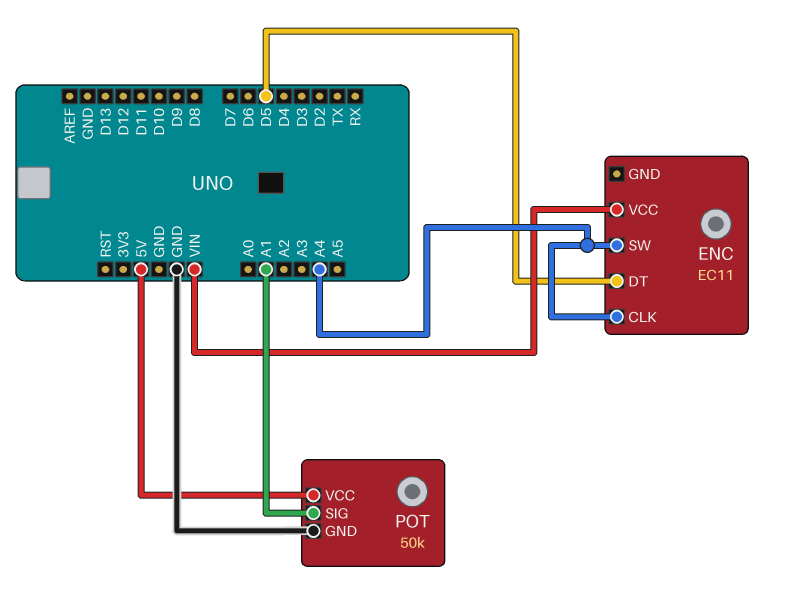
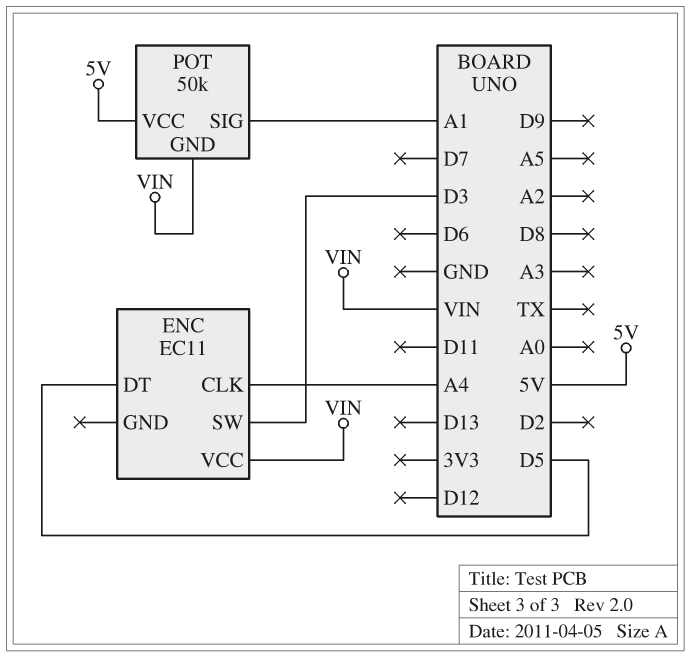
ENC pin SW: A4 -> D3
POT pin GND: GND -> VIN

